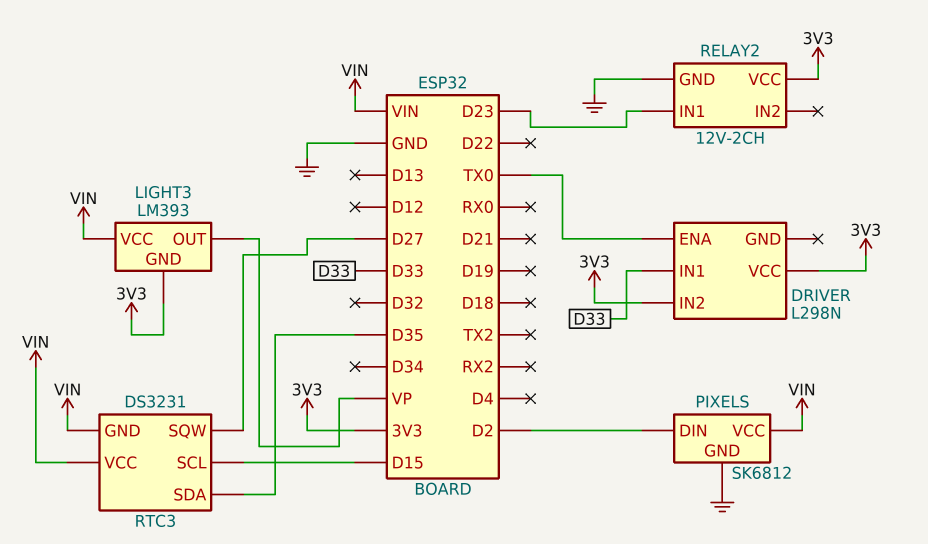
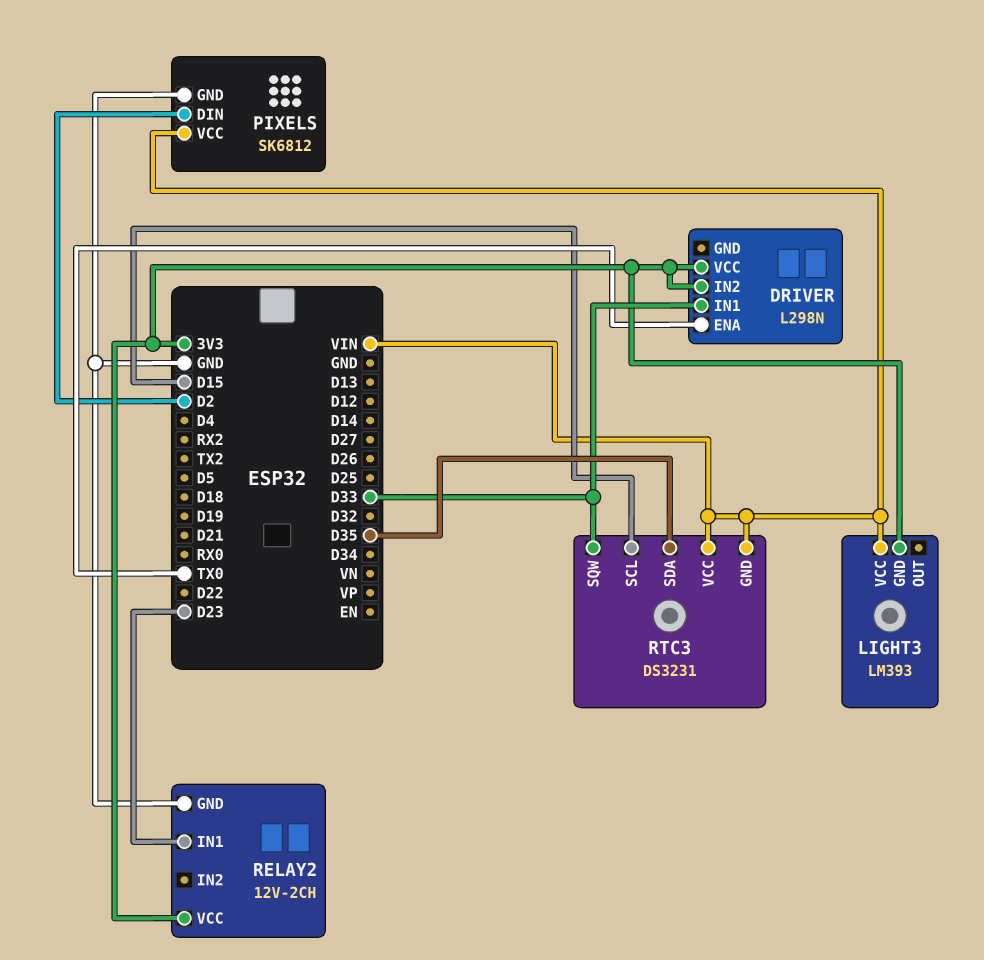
LIGHT3 pin OUT: VP -> none
RTC3 pin SQW: D27 -> D33

